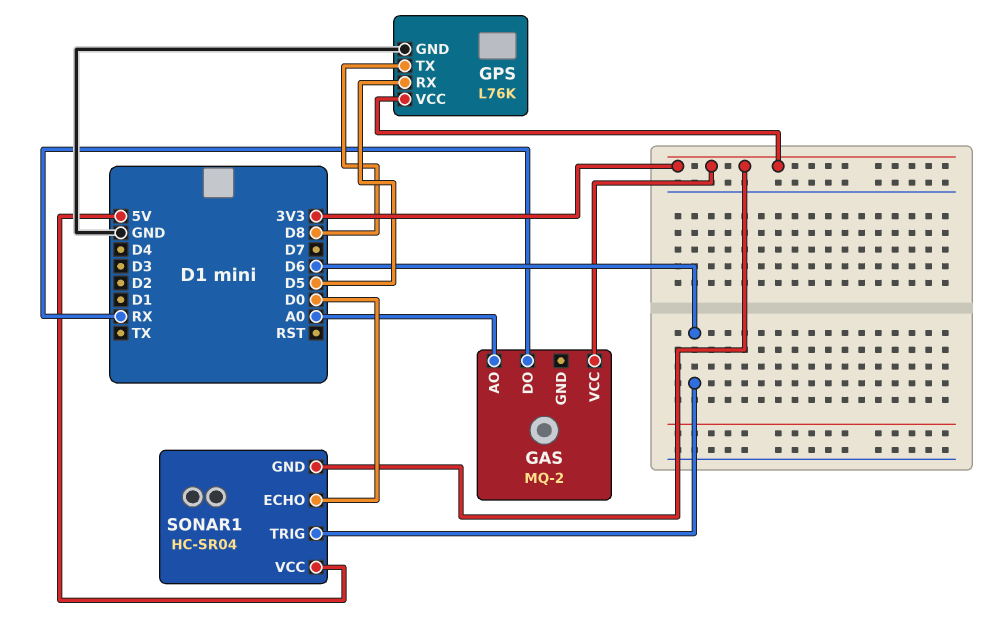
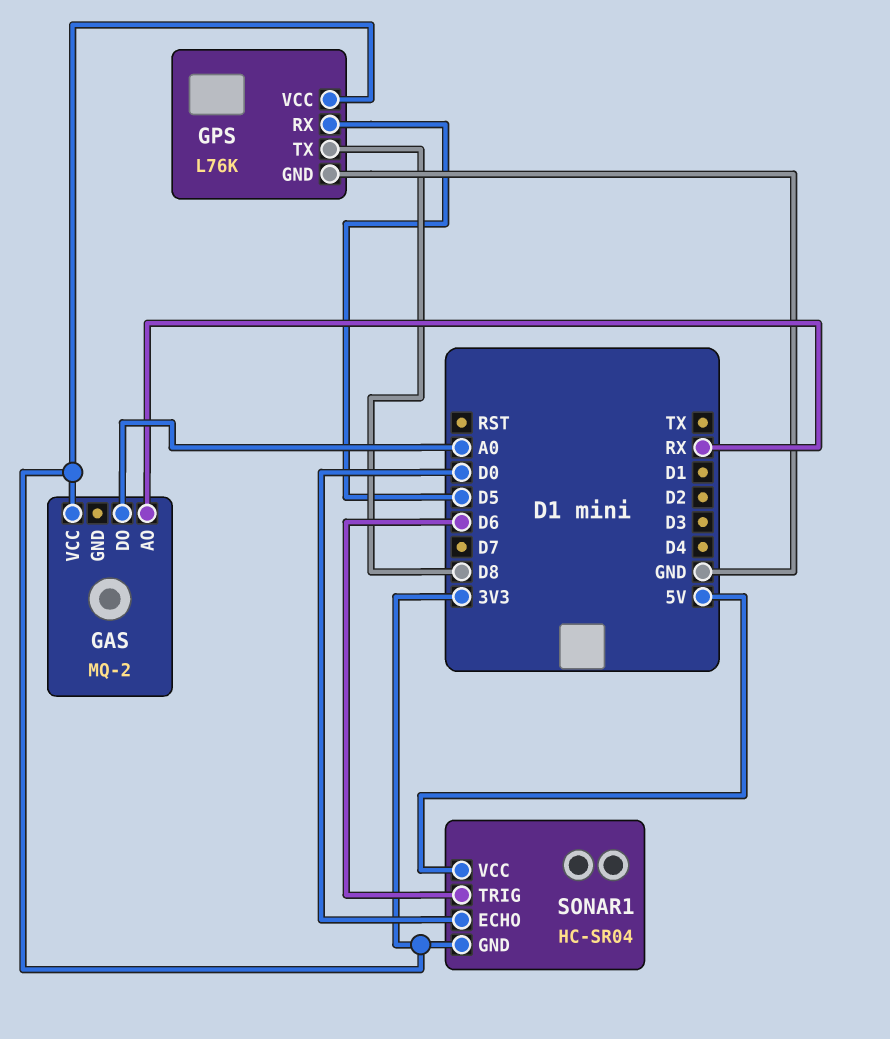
GAS pin AO: A0 -> RX
GAS pin DO: RX -> A0

